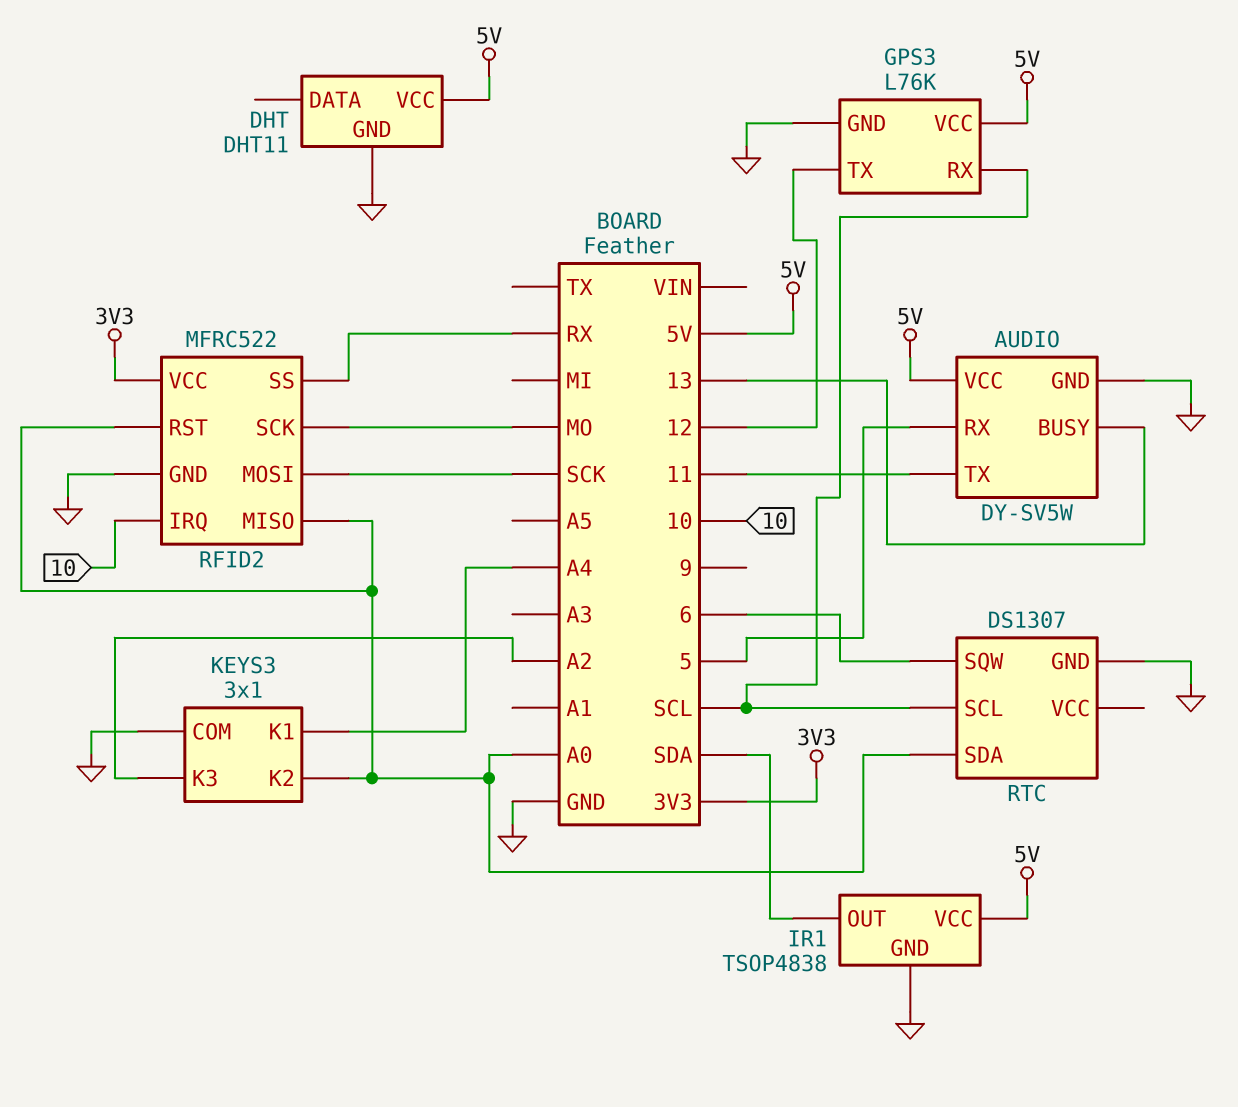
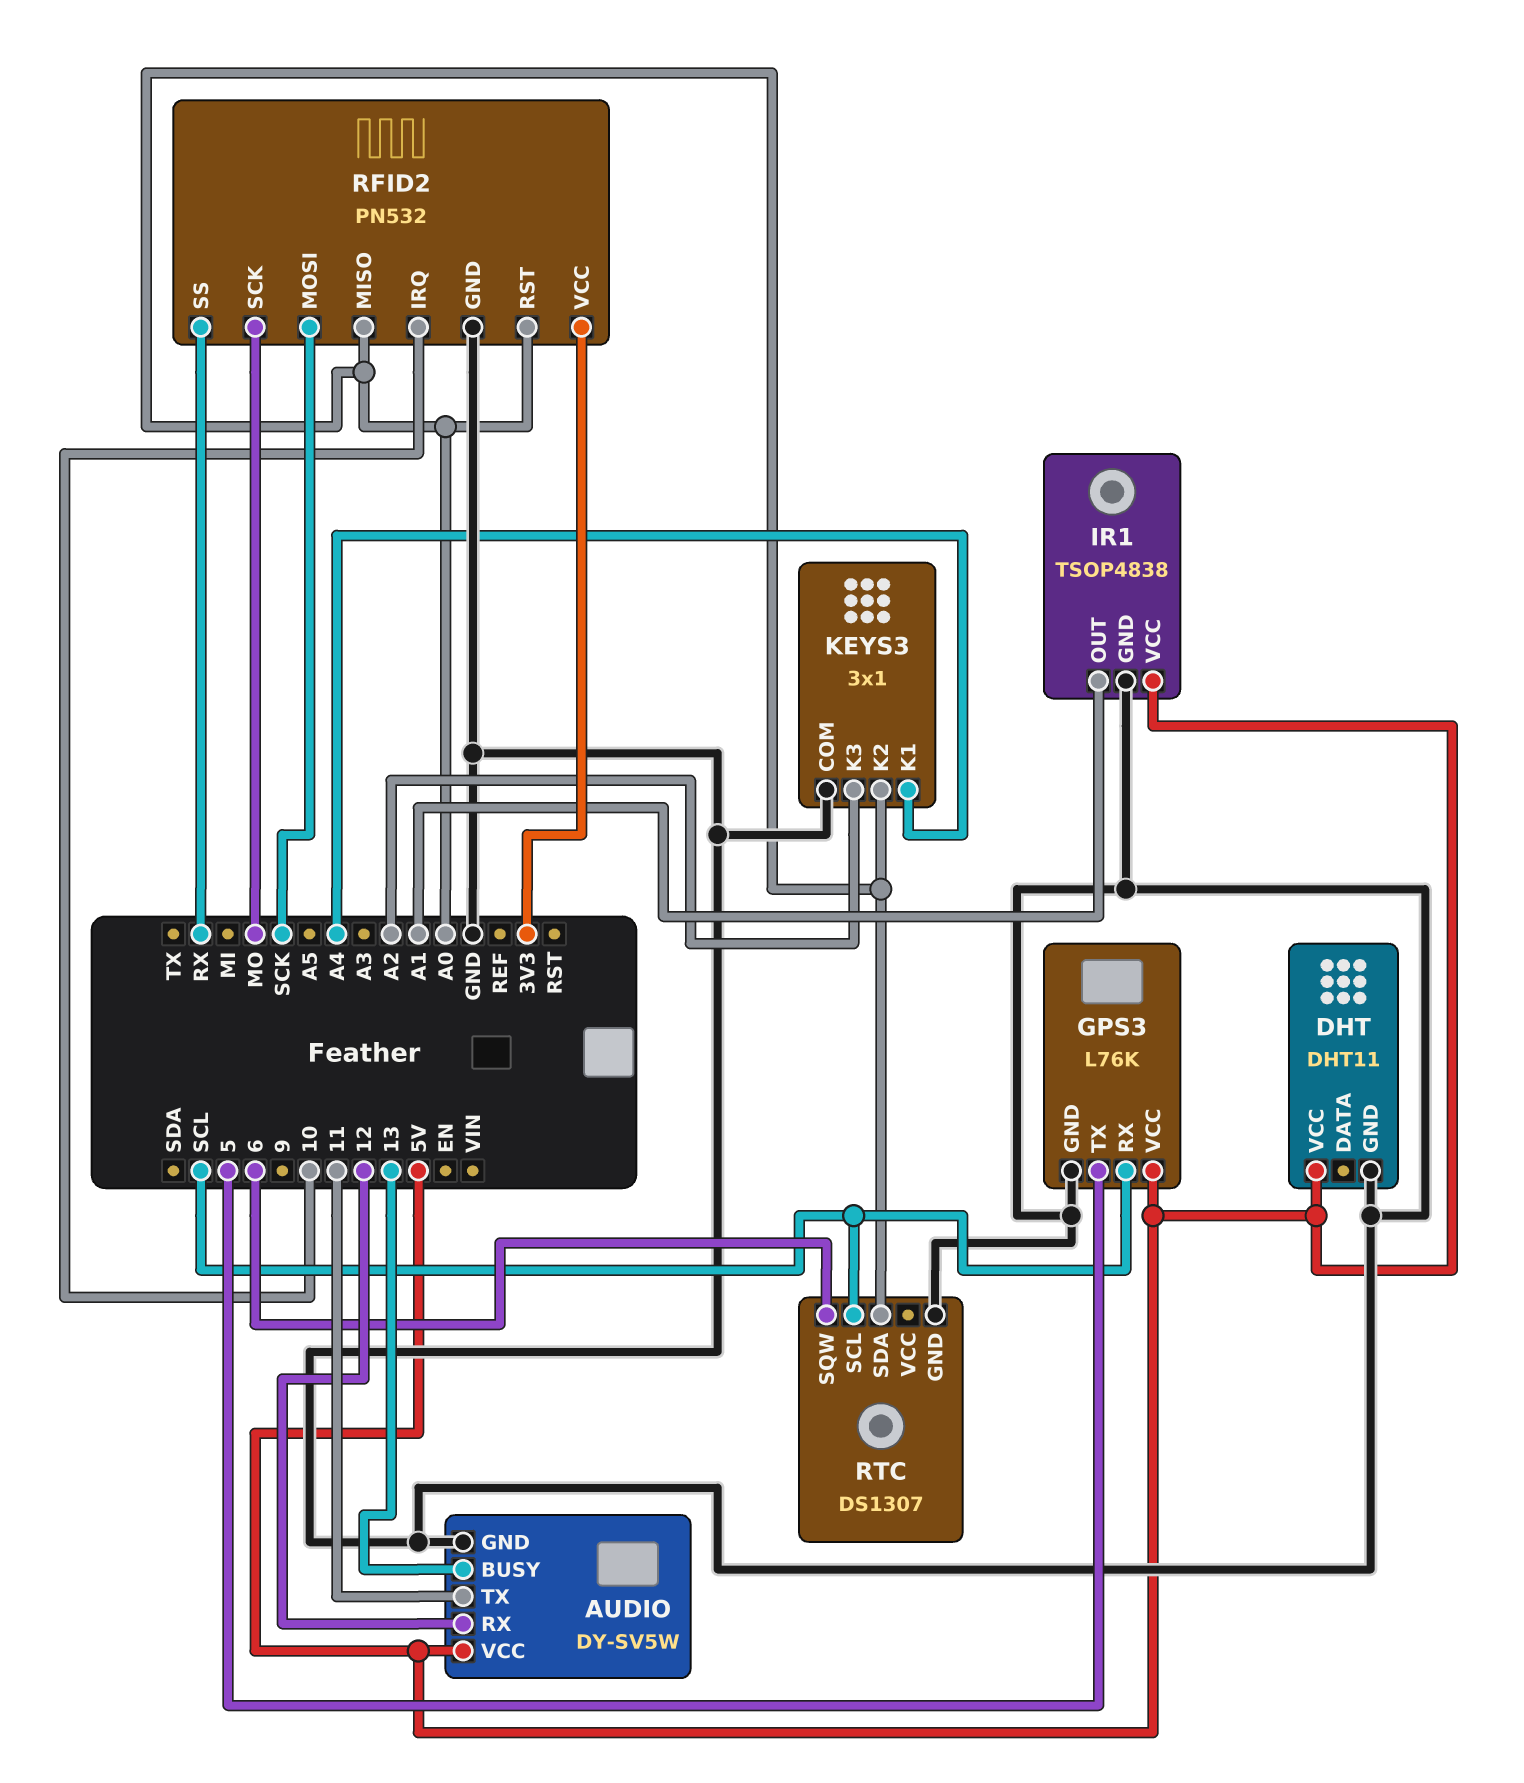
AUDIO pin RX: 5 -> 12
GPS3 pin TX: 12 -> 5
IR1 pin OUT: SDA -> A1
RFID2: MFRC522 -> PN532

